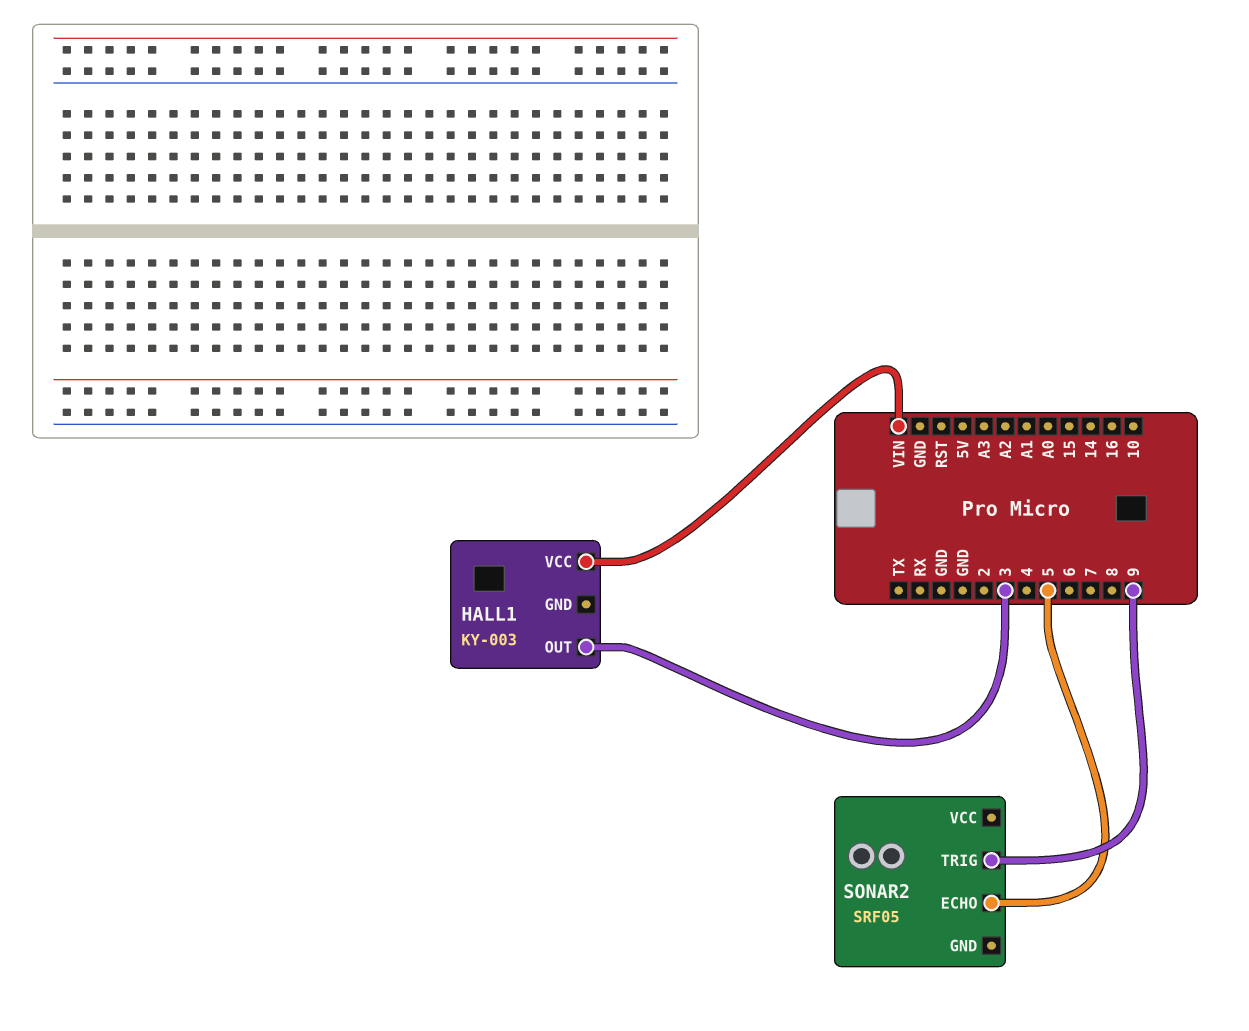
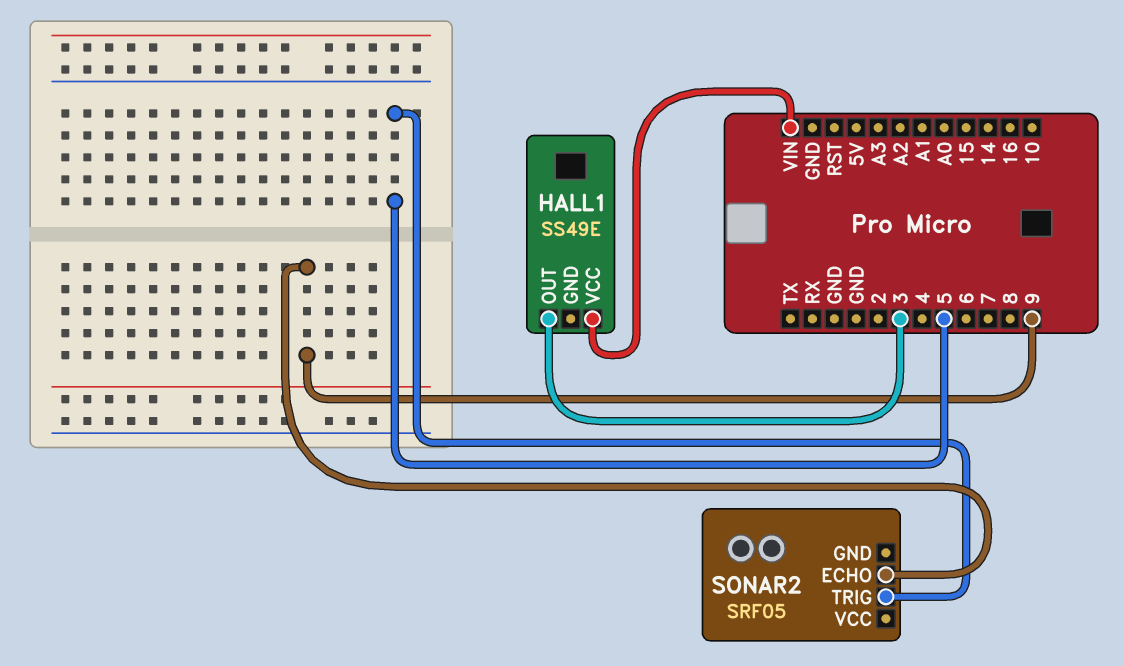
HALL1: KY-003 -> SS49E
SONAR2 pin ECHO: 5 -> 9
SONAR2 pin TRIG: 9 -> 5

